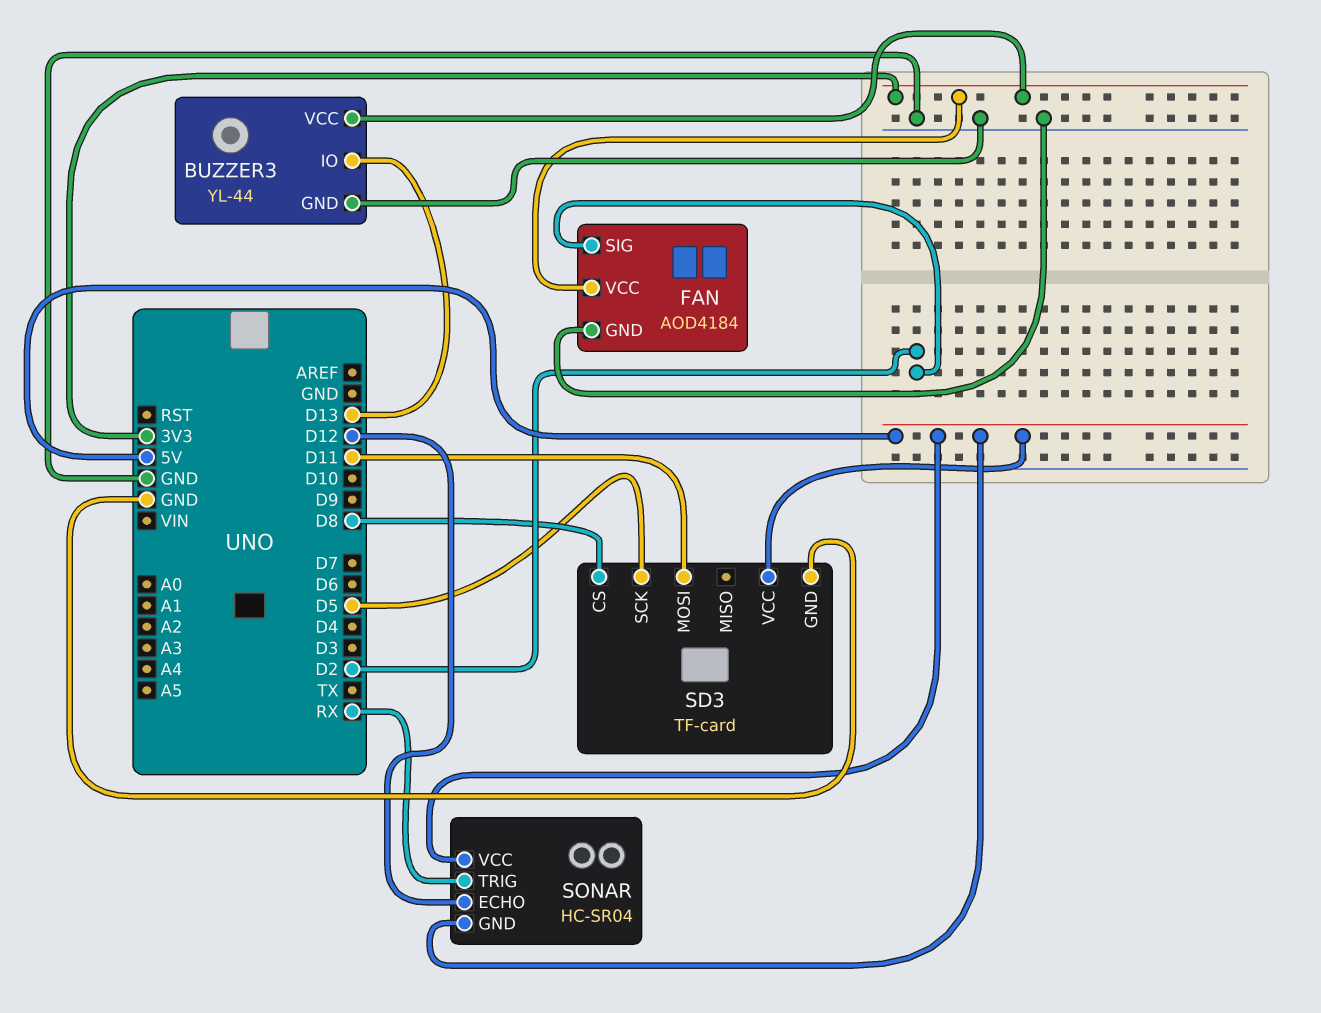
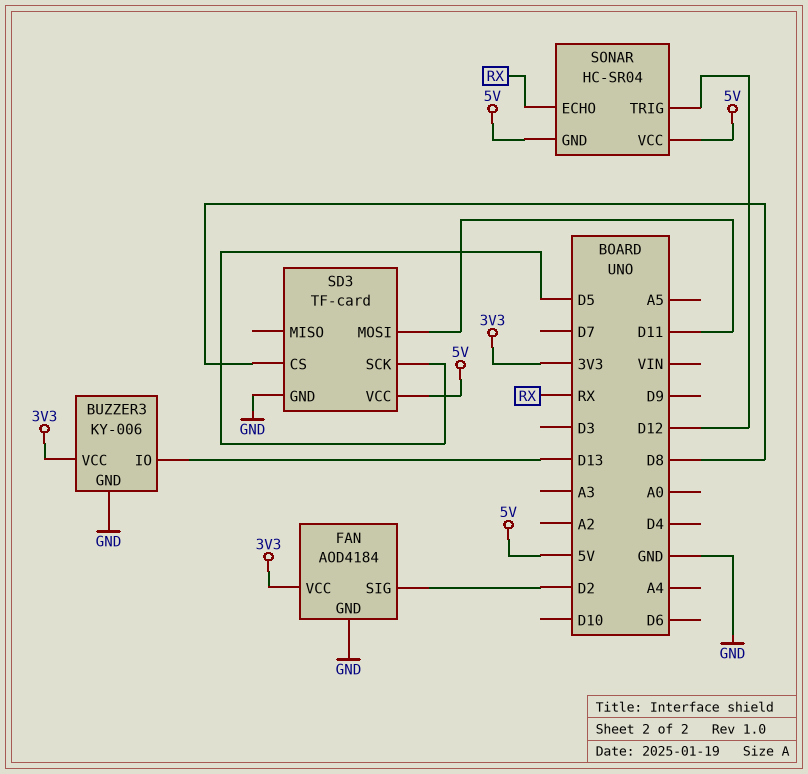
BUZZER3: YL-44 -> KY-006
SONAR pin ECHO: D12 -> RX
SONAR pin TRIG: RX -> D12

